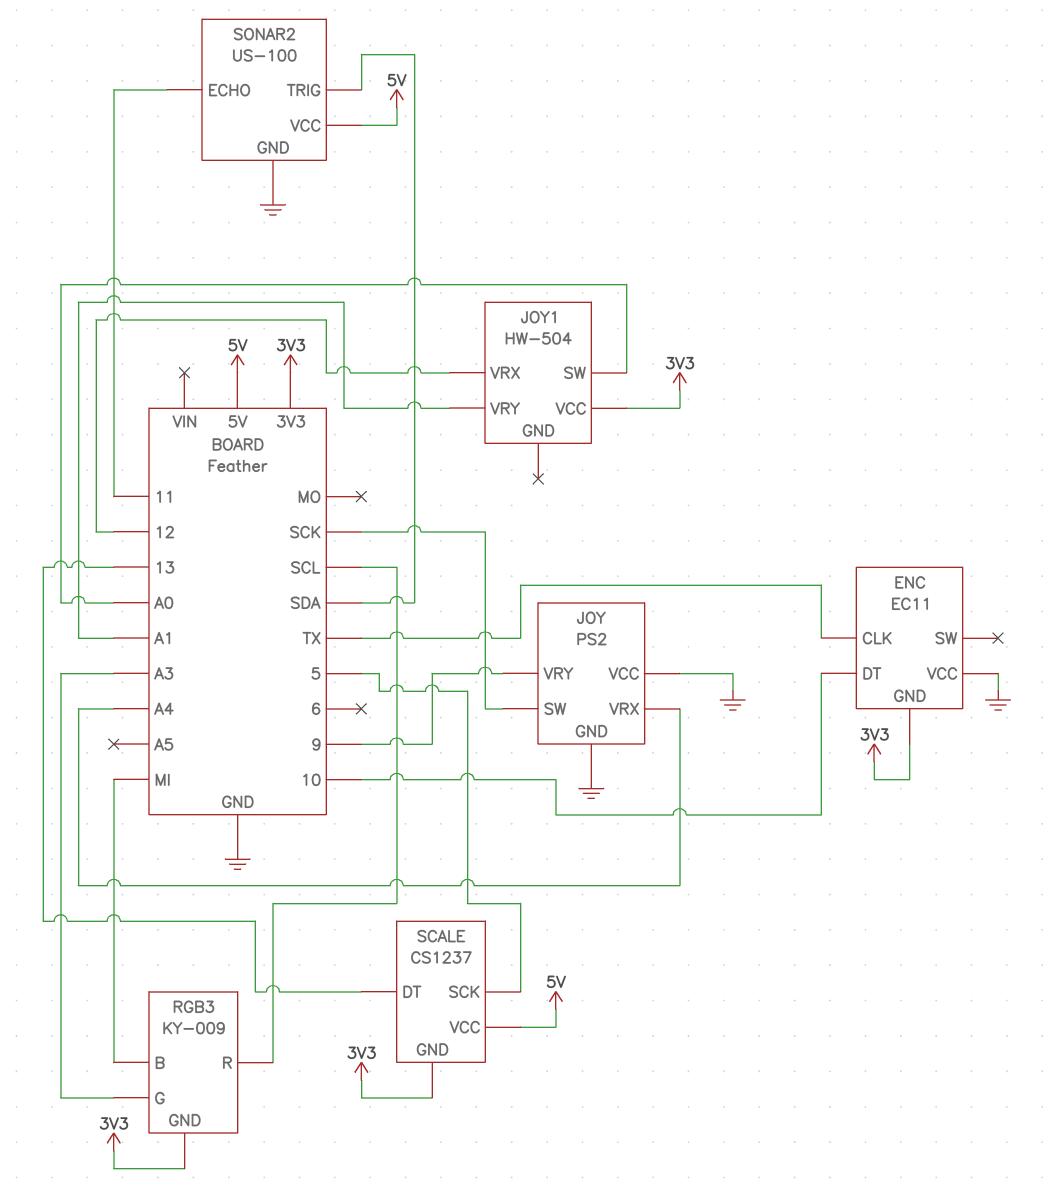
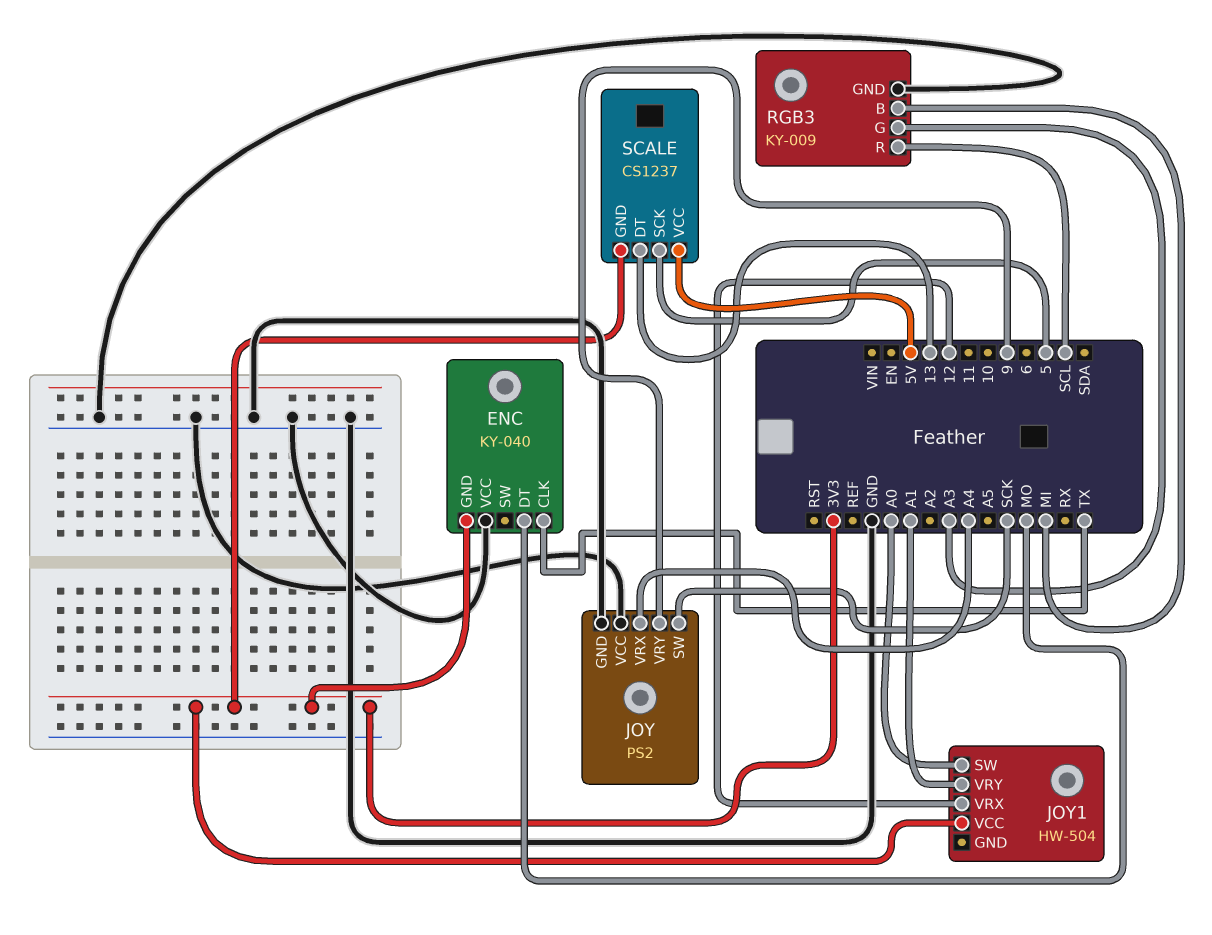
ENC: EC11 -> KY-040
ENC pin DT: 10 -> MO
RGB3 pin GND: 3V3 -> GND
SONAR2: US-100 -> none
SONAR2 pin ECHO: 11 -> none
SONAR2 pin GND: GND -> none
SONAR2 pin TRIG: SDA -> none
SONAR2 pin VCC: 5V -> none

